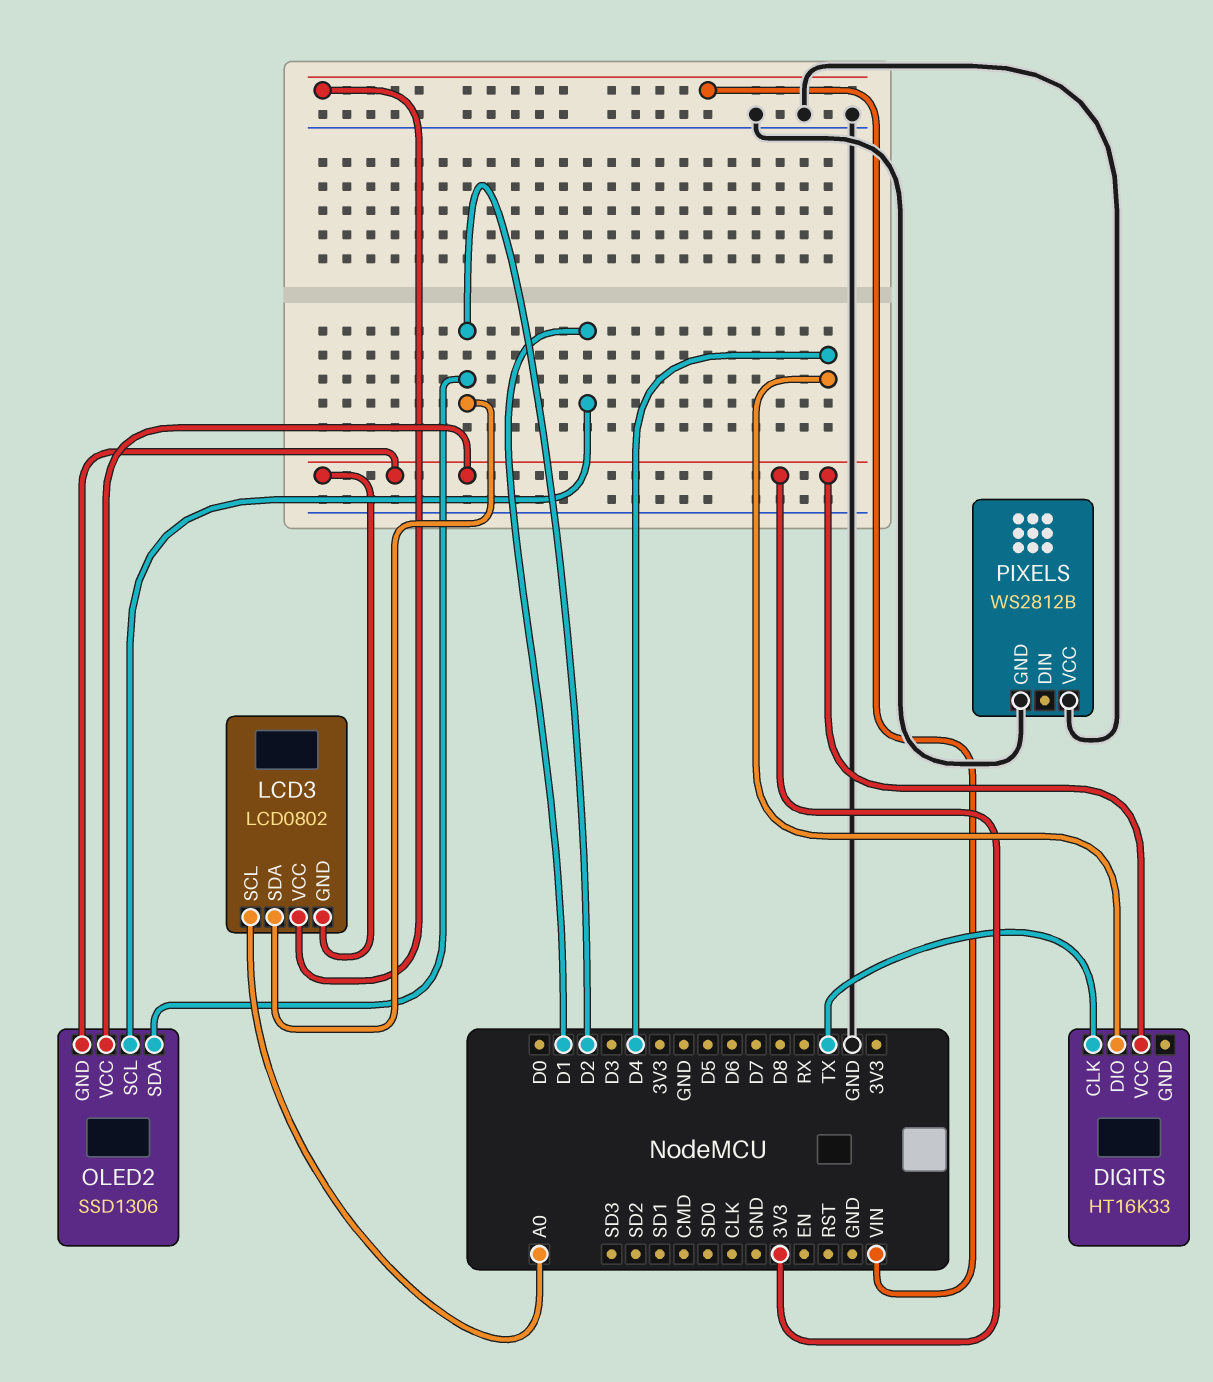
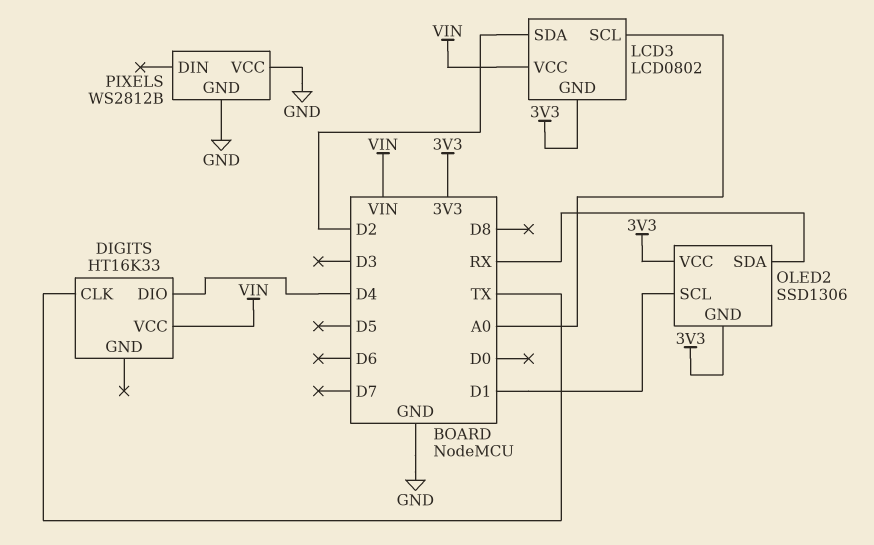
DIGITS pin VCC: 3V3 -> VIN
OLED2 pin SDA: D2 -> RX

